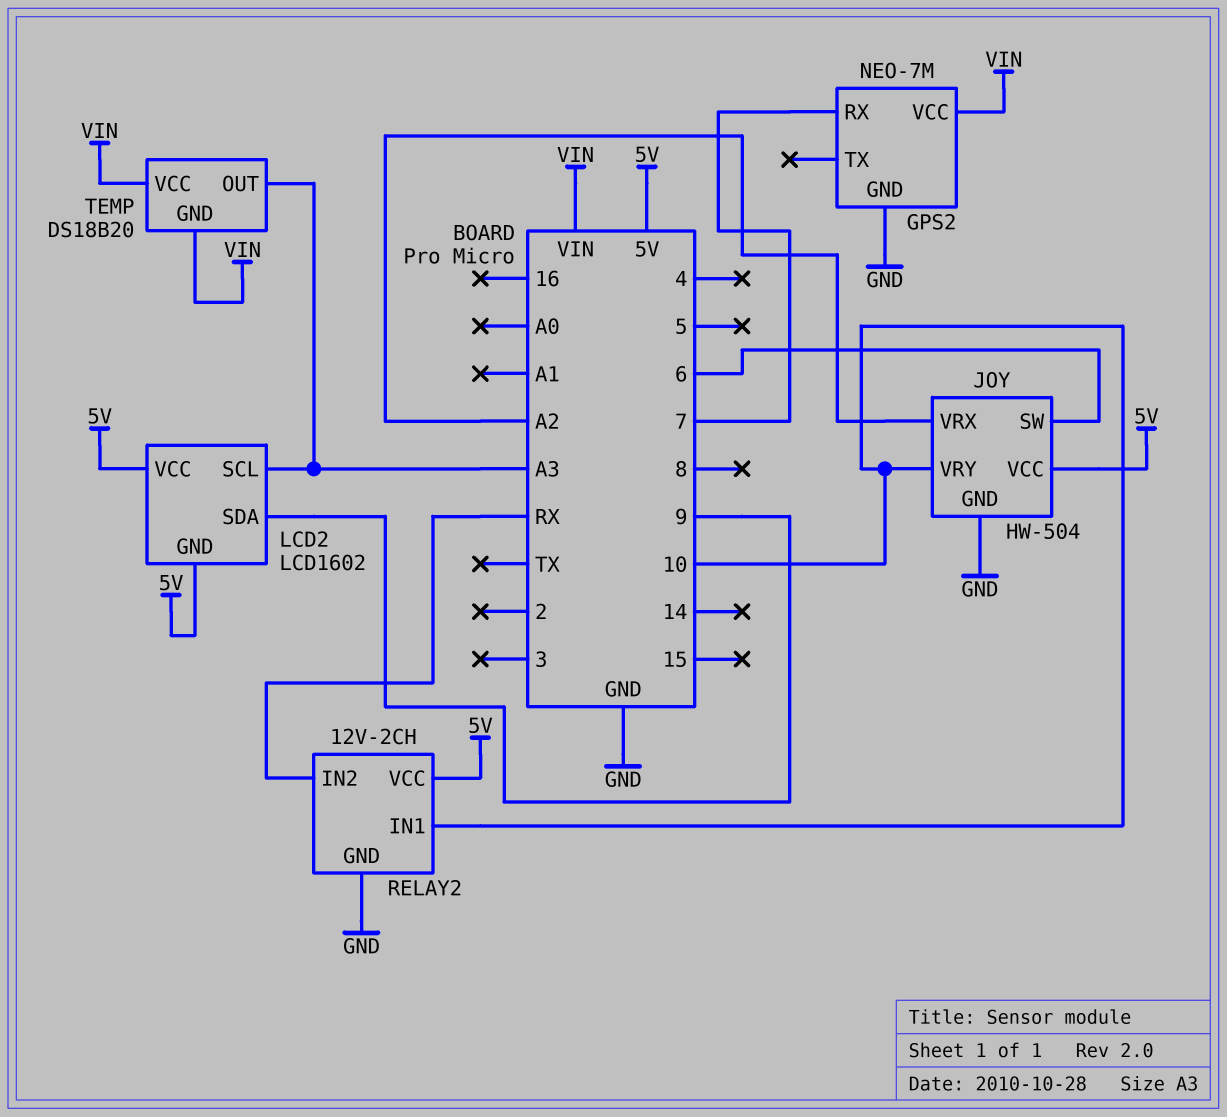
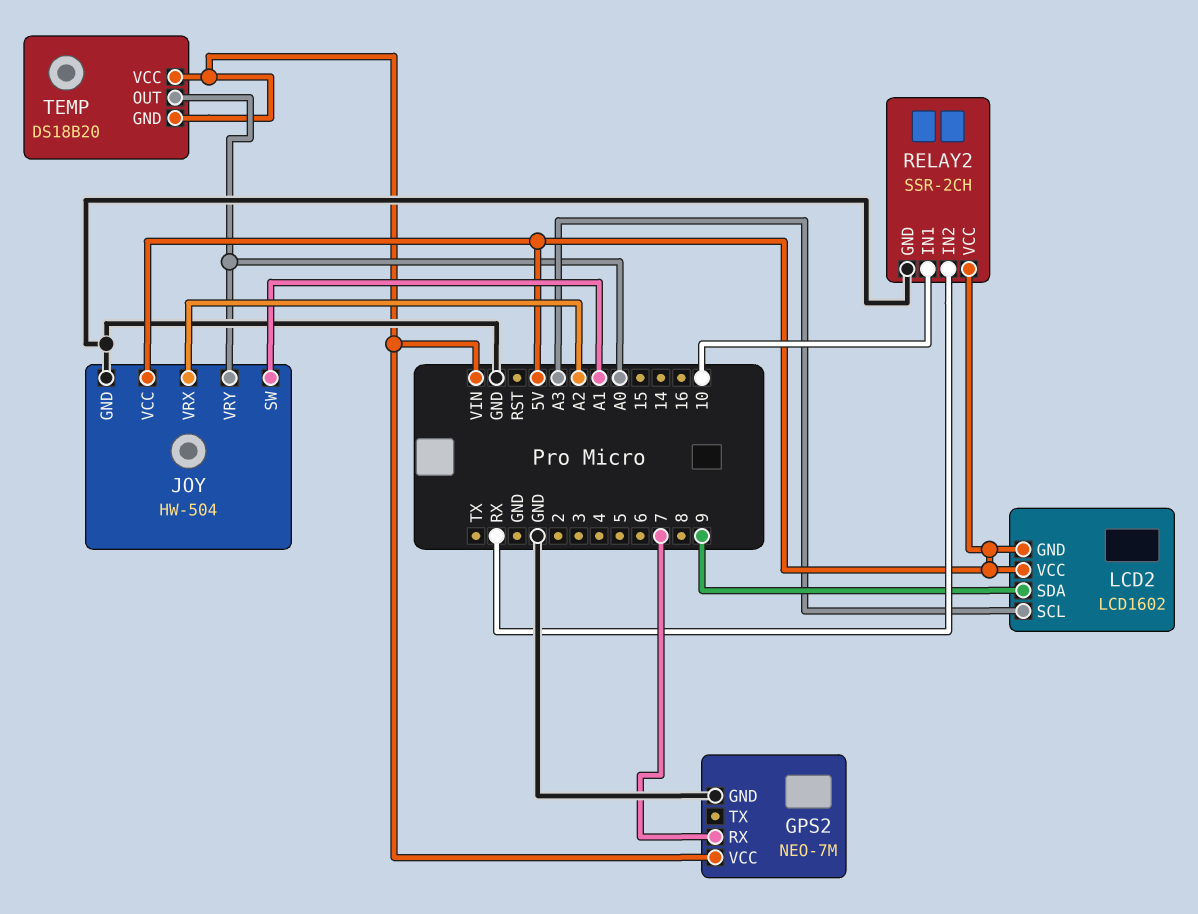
JOY pin SW: 6 -> A1
JOY pin VRY: 10 -> A0
RELAY2: 12V-2CH -> SSR-2CH
TEMP pin OUT: A3 -> A0

